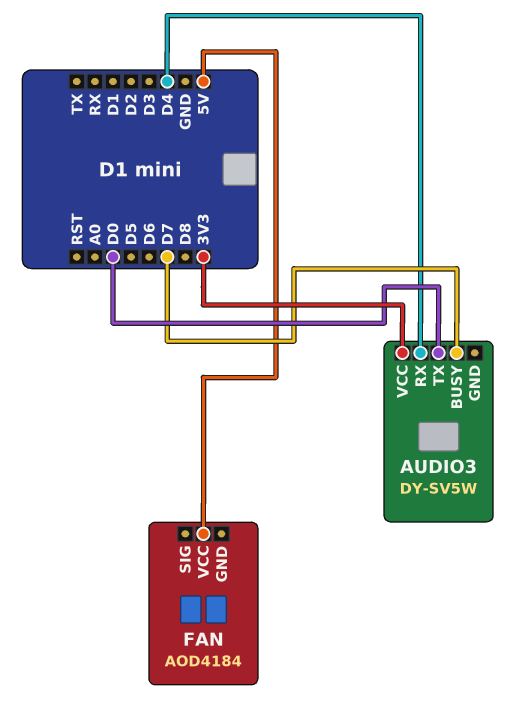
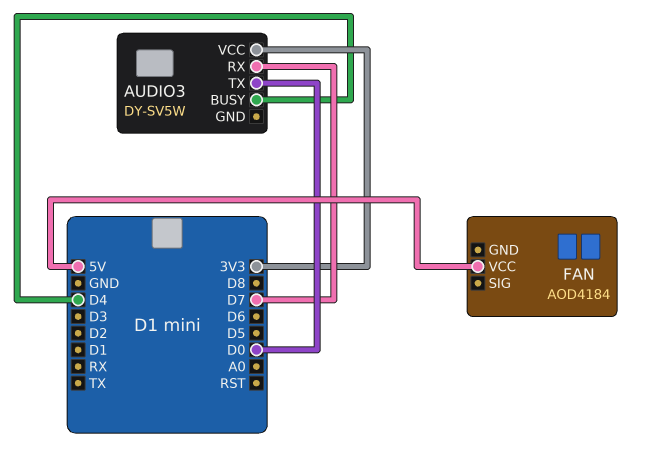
AUDIO3 pin BUSY: D7 -> D4
AUDIO3 pin RX: D4 -> D7

